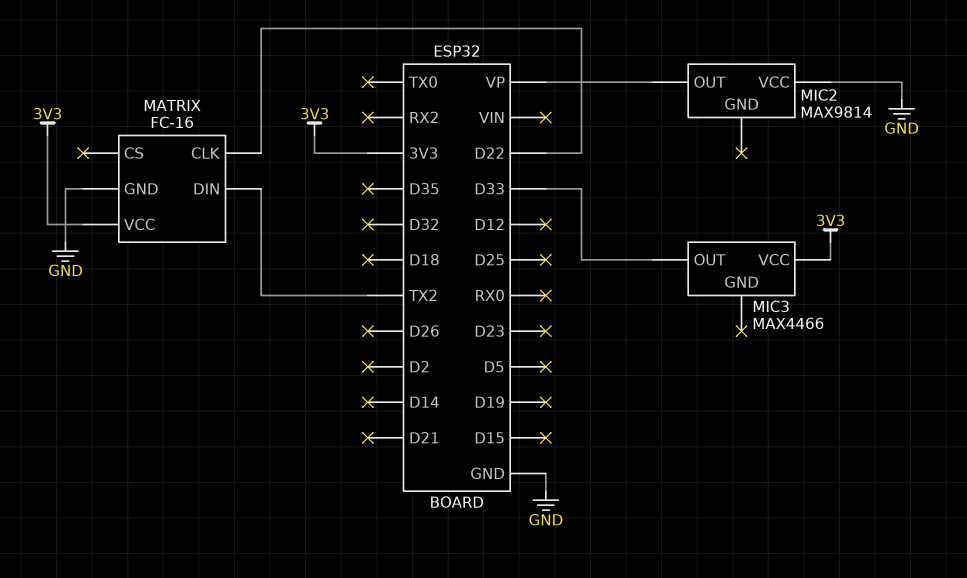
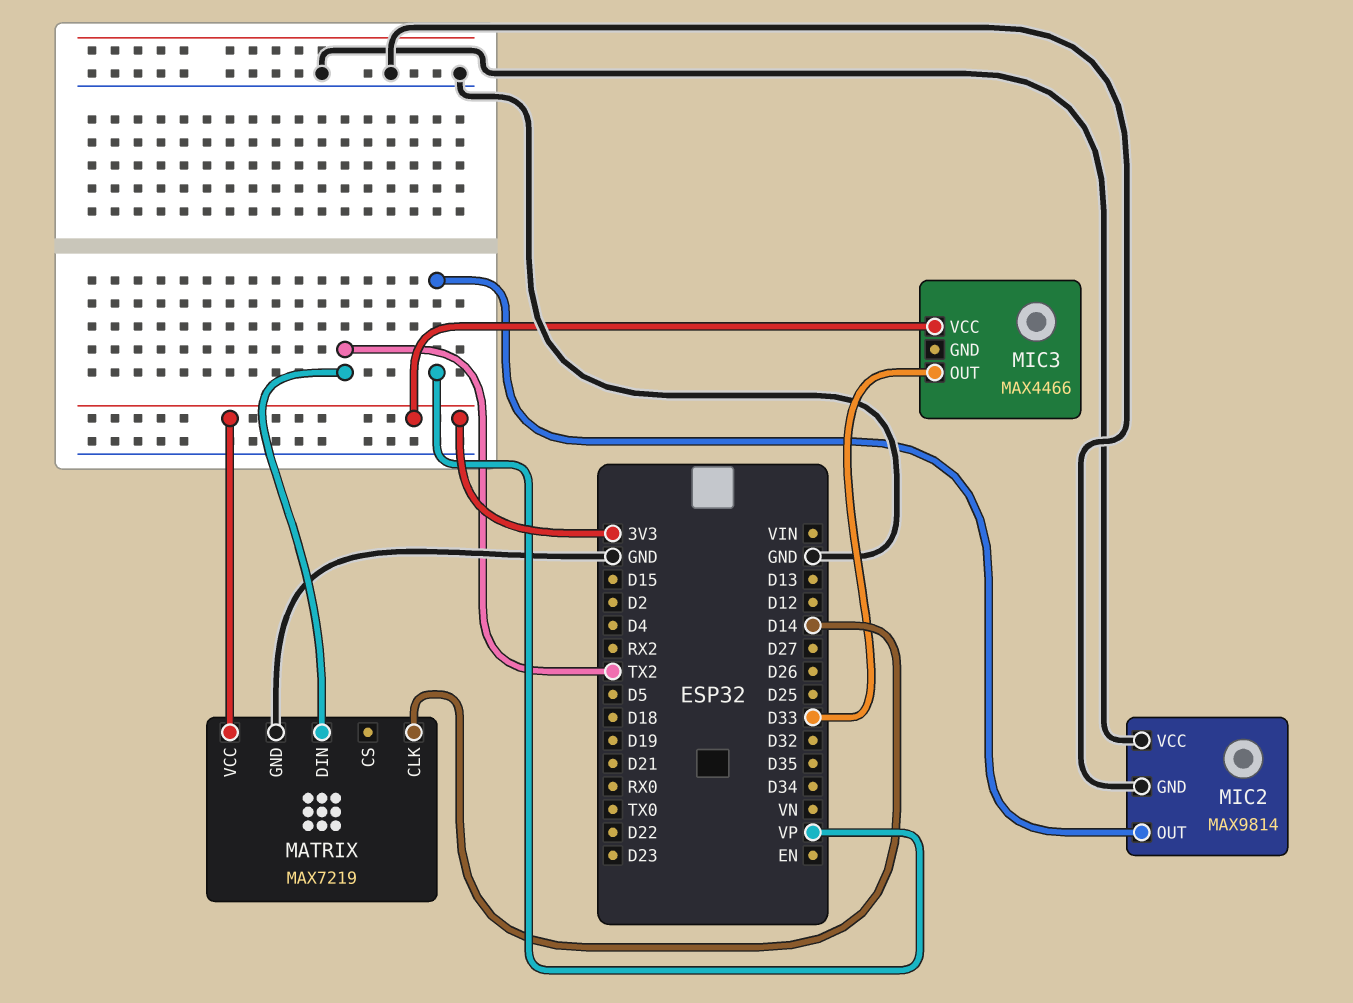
MATRIX: FC-16 -> MAX7219
MATRIX pin CLK: D22 -> D14
MIC2 pin GND: none -> GND

